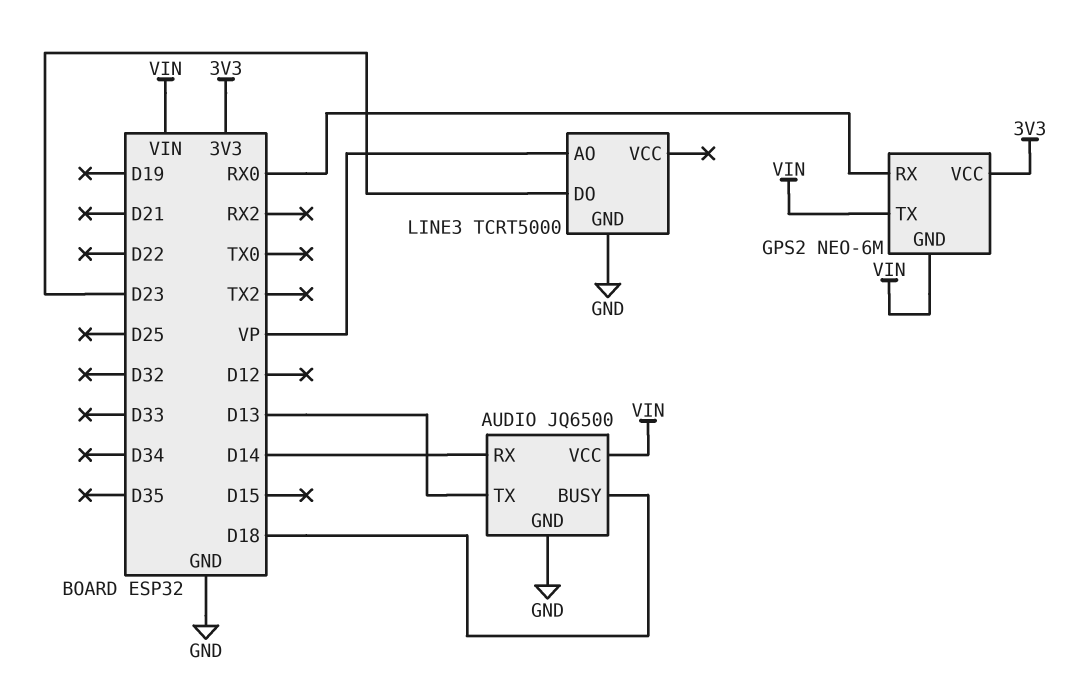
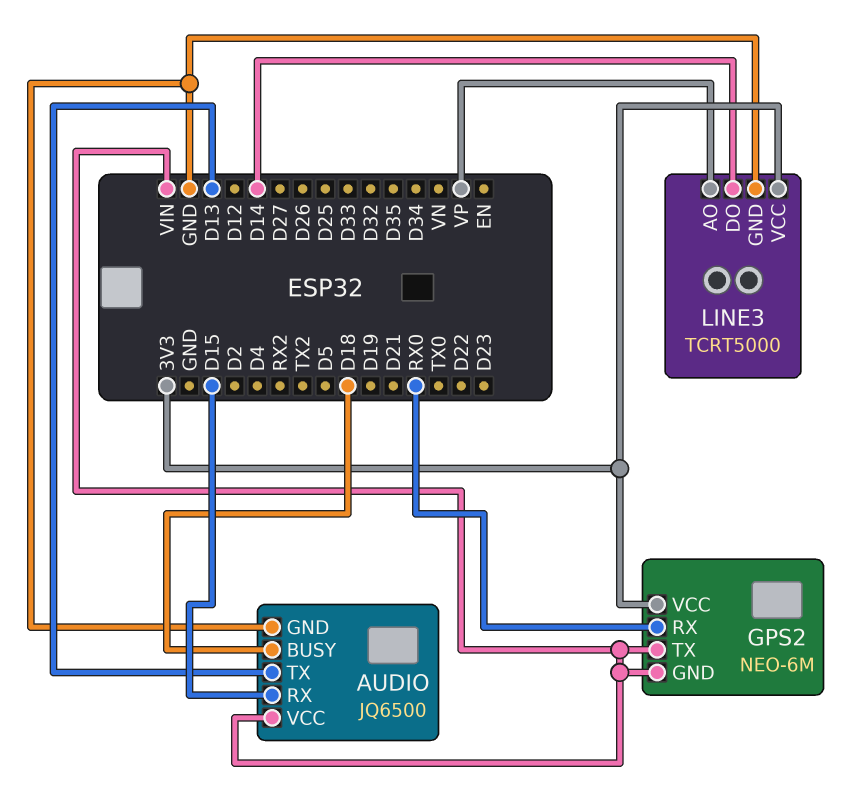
AUDIO pin RX: D14 -> D15
LINE3 pin DO: D23 -> D14
LINE3 pin VCC: none -> 3V3

